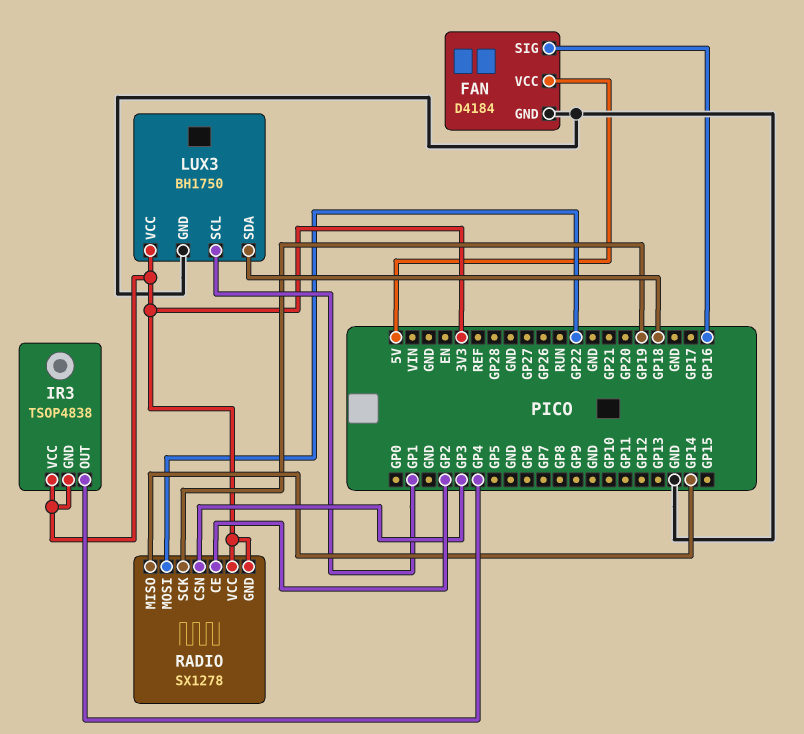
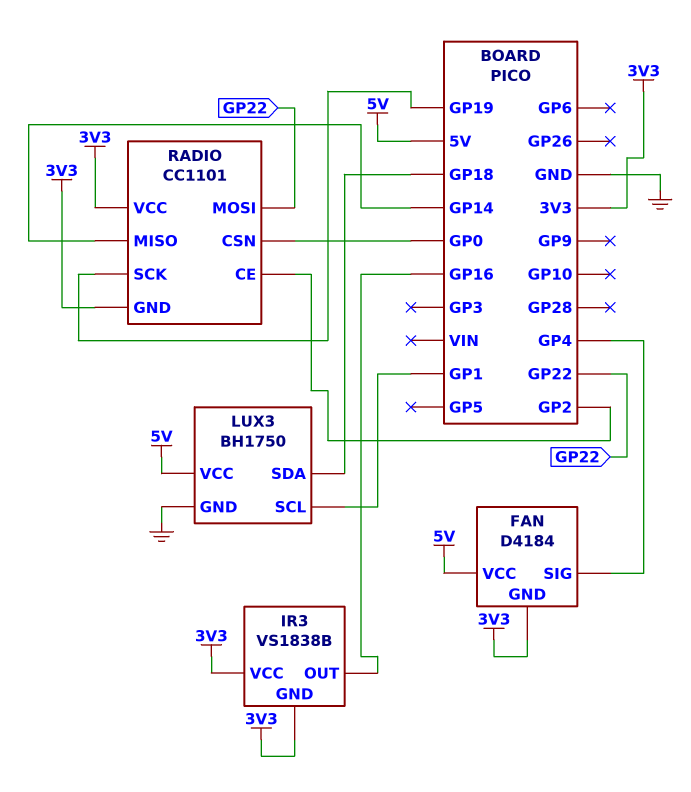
FAN pin GND: GND -> 3V3
FAN pin SIG: GP16 -> GP4
IR3: TSOP4838 -> VS1838B
IR3 pin OUT: GP4 -> GP16
LUX3 pin VCC: 3V3 -> 5V
RADIO: SX1278 -> CC1101
RADIO pin CSN: GP3 -> GP0

